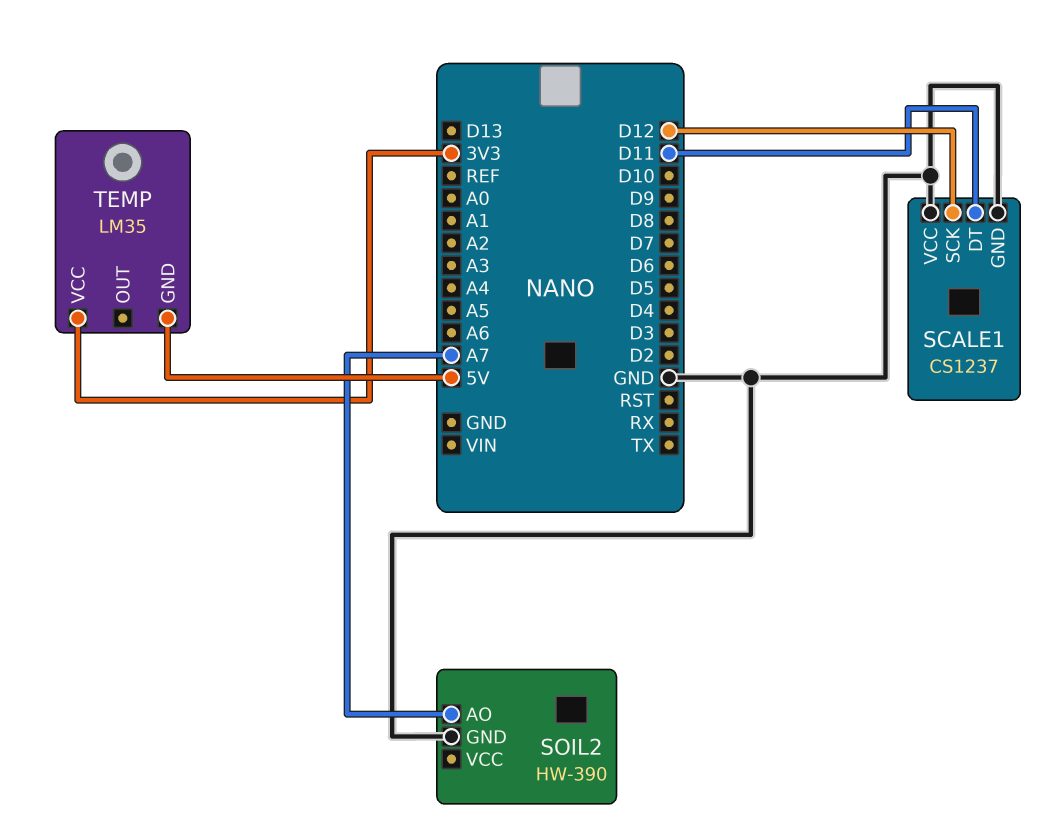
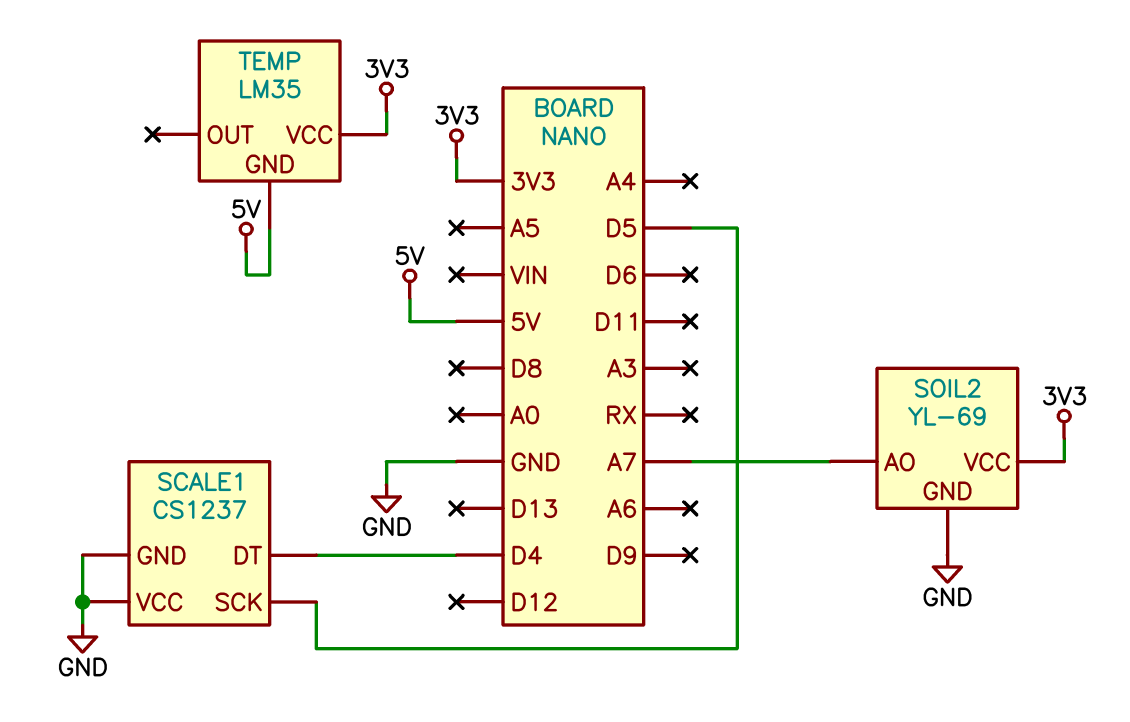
SCALE1 pin DT: D11 -> D4
SCALE1 pin SCK: D12 -> D5
SOIL2: HW-390 -> YL-69
SOIL2 pin VCC: none -> 3V3

